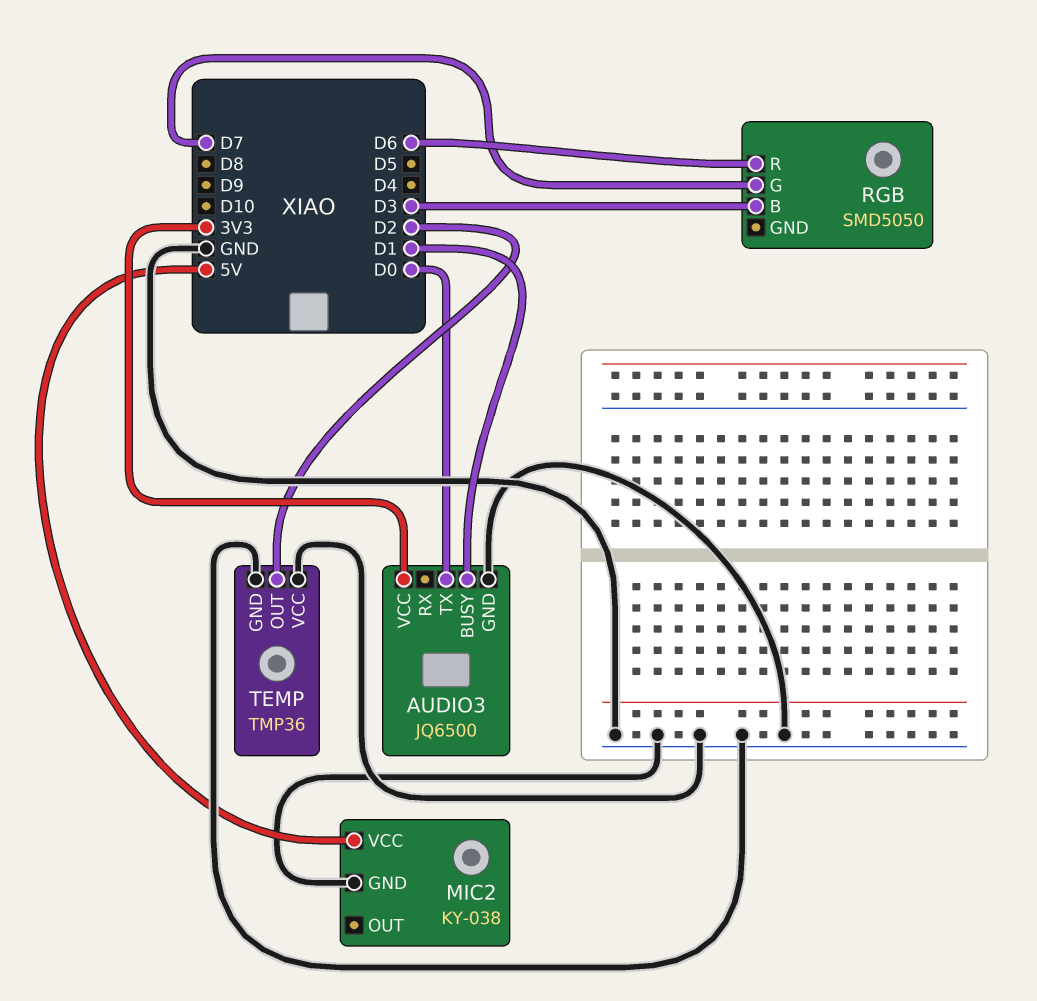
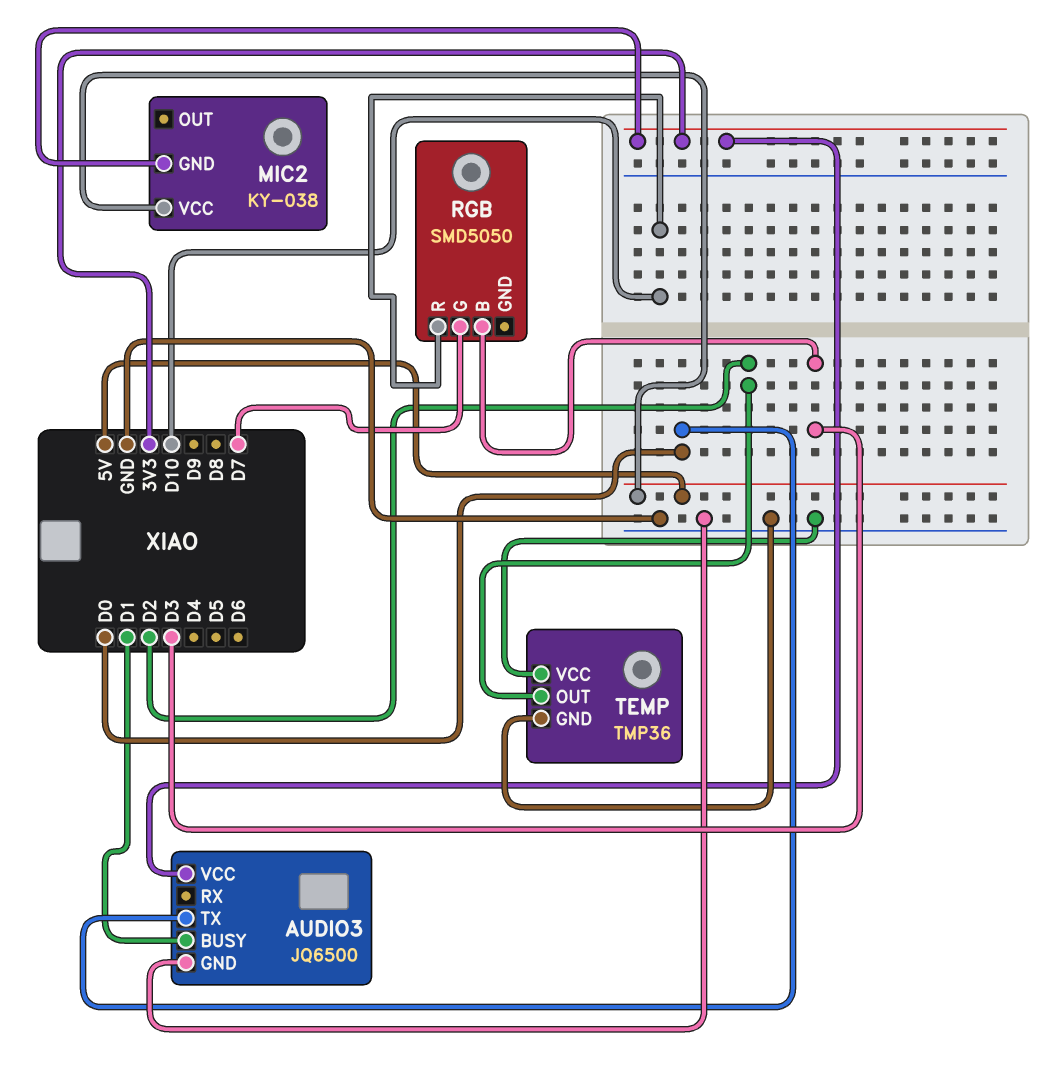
MIC2 pin GND: GND -> 3V3
RGB pin R: D6 -> D10

